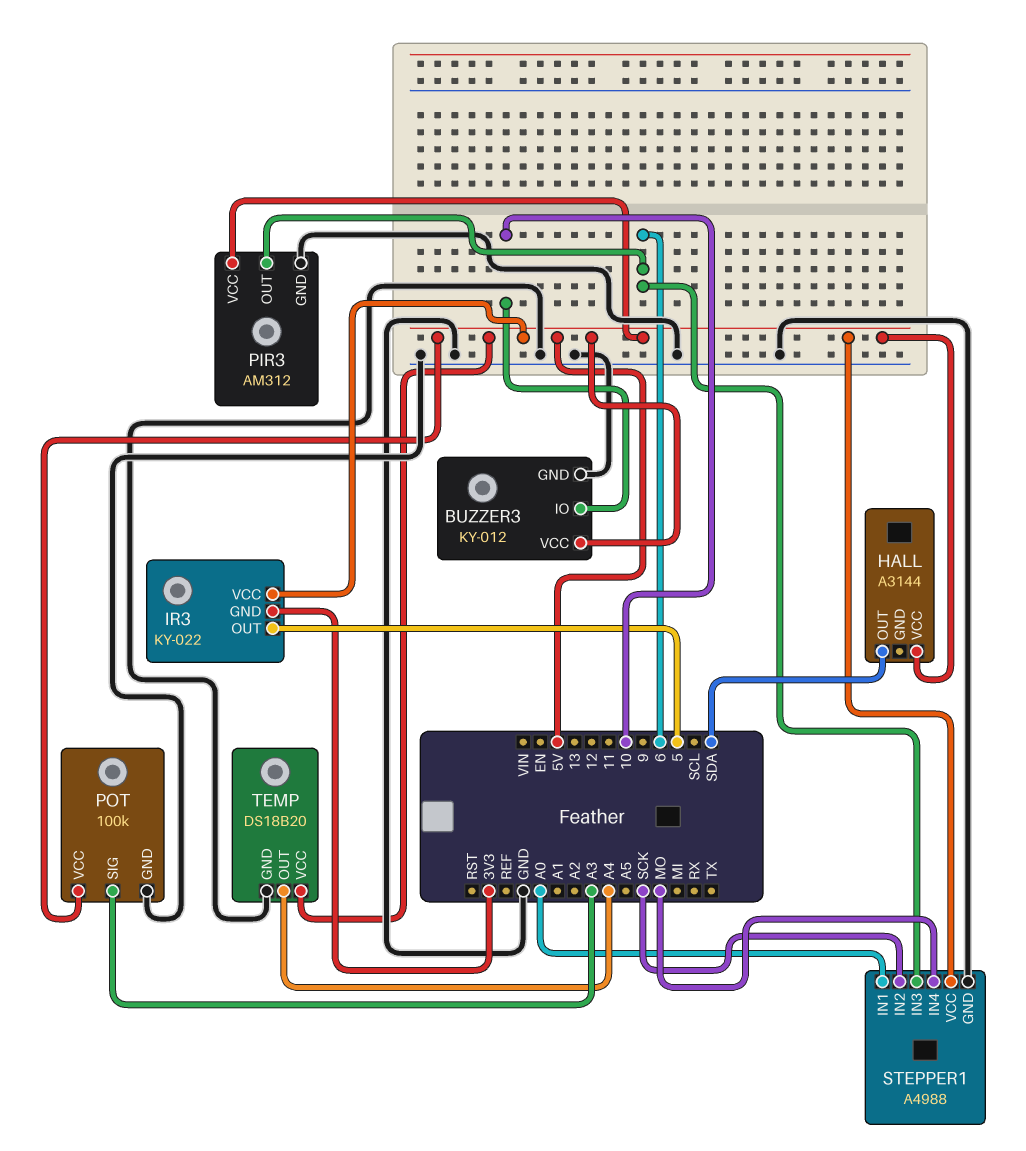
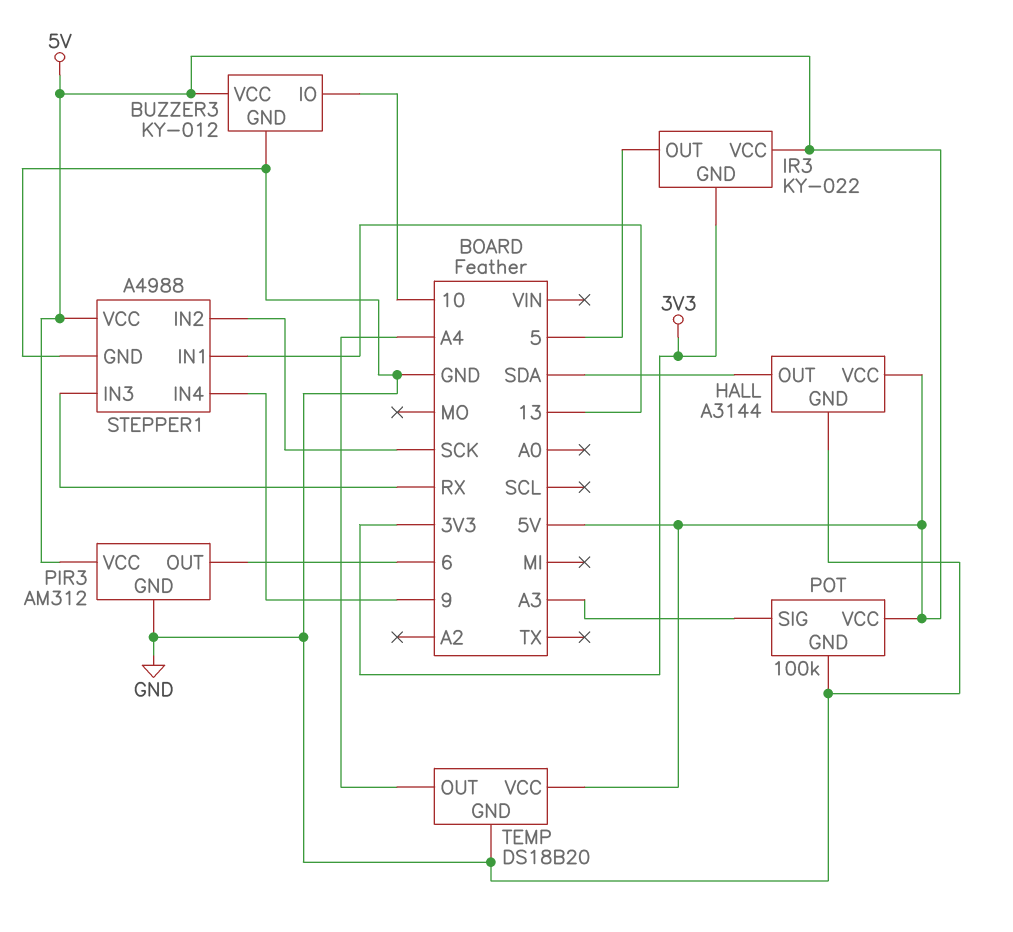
HALL pin GND: none -> GND
STEPPER1 pin IN1: A0 -> 13
STEPPER1 pin IN3: 6 -> RX
STEPPER1 pin IN4: MO -> 9

